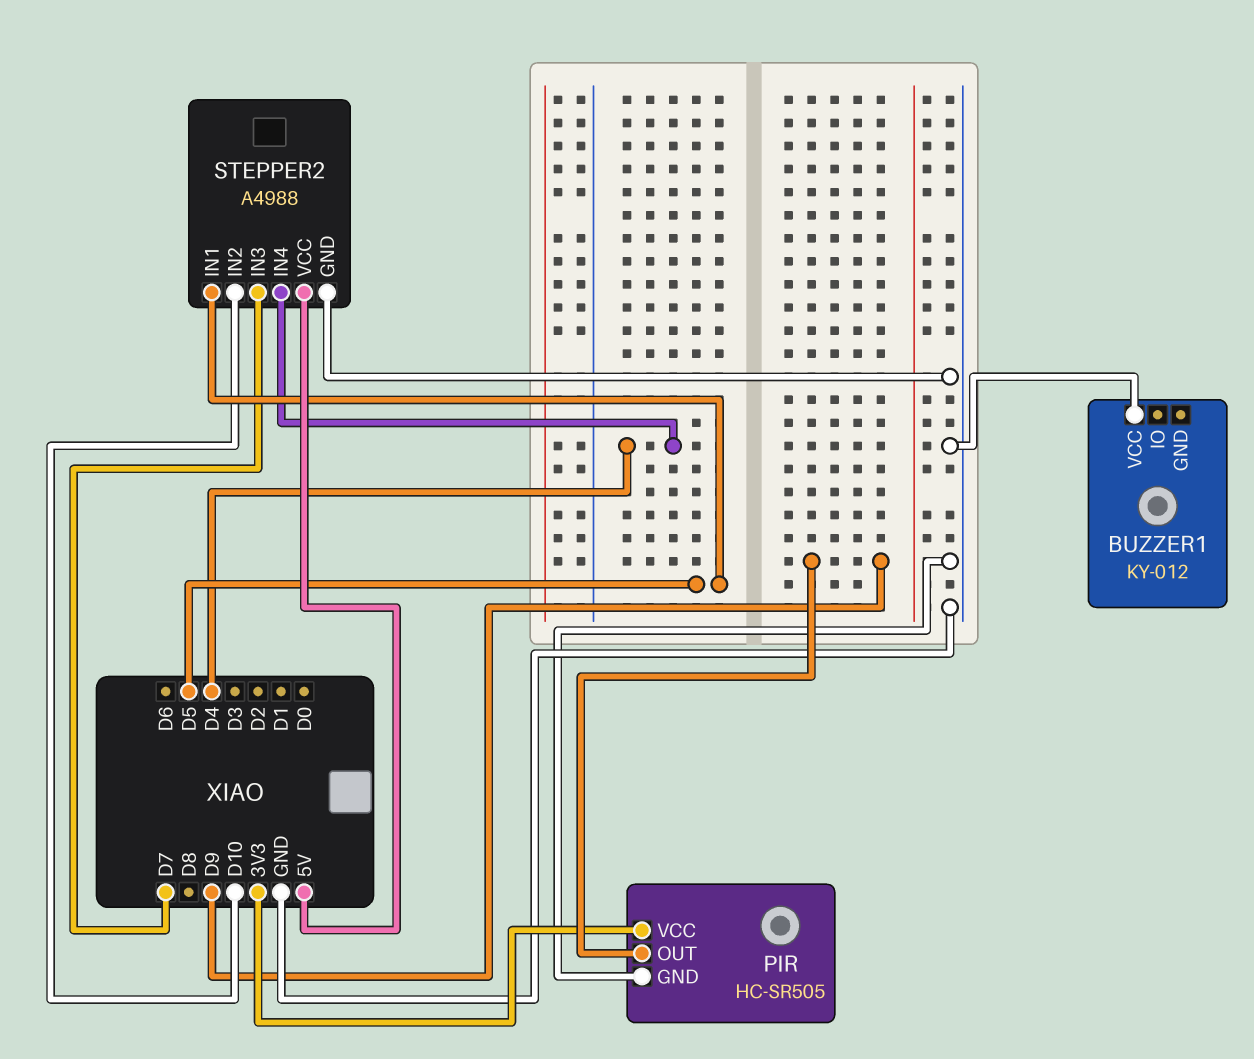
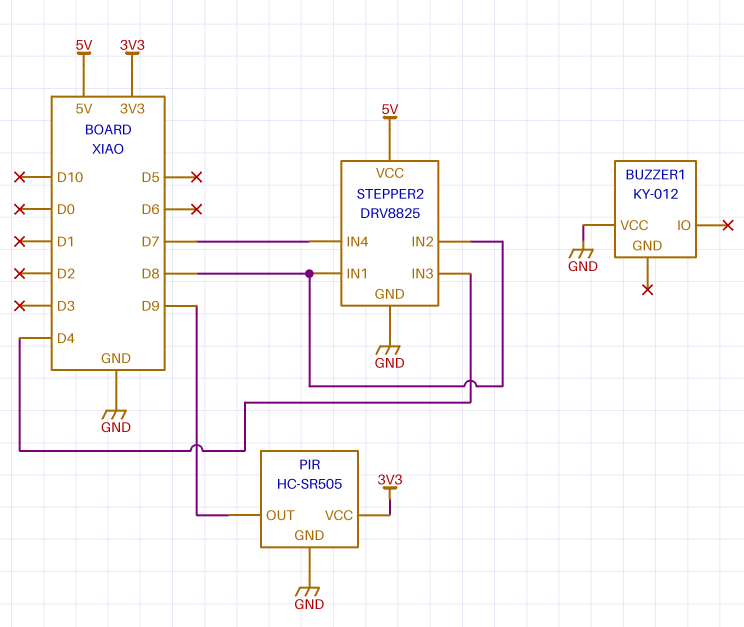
STEPPER2: A4988 -> DRV8825
STEPPER2 pin IN1: D5 -> D8
STEPPER2 pin IN2: D10 -> D8
STEPPER2 pin IN3: D7 -> D4
STEPPER2 pin IN4: D4 -> D7

